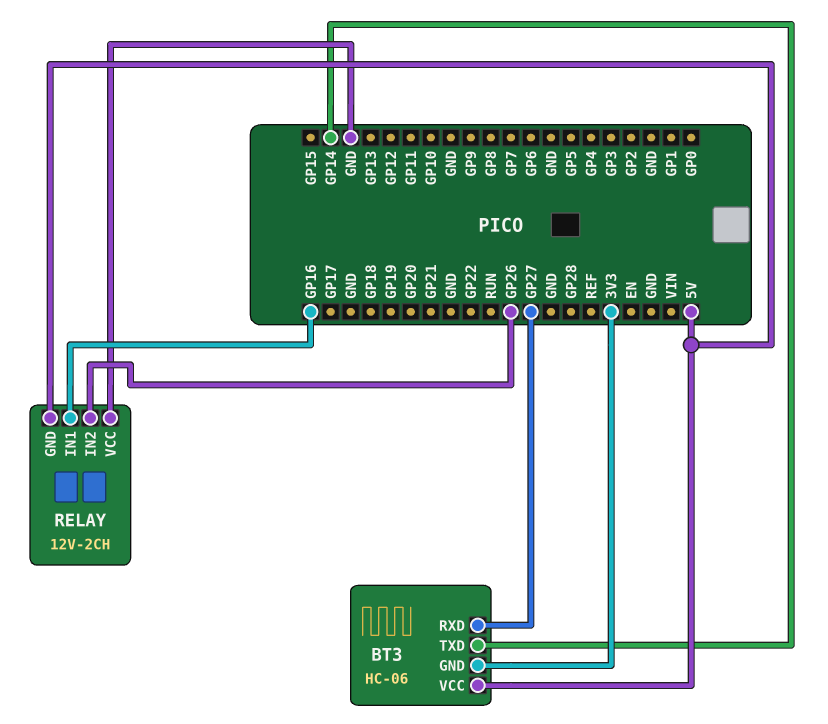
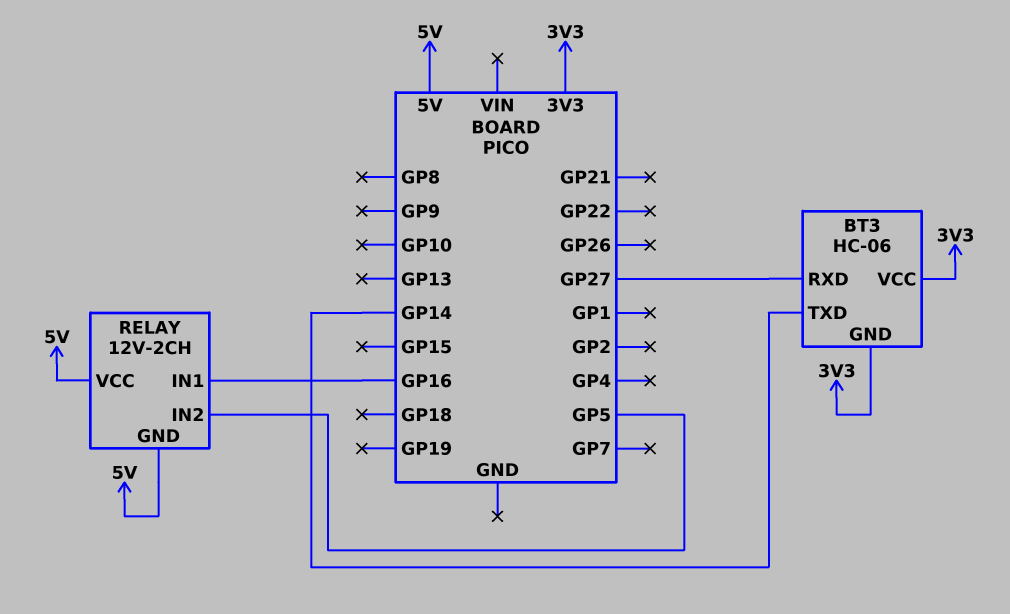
BT3 pin VCC: 5V -> 3V3
RELAY pin IN2: GP26 -> GP5
RELAY pin VCC: GND -> 5V

